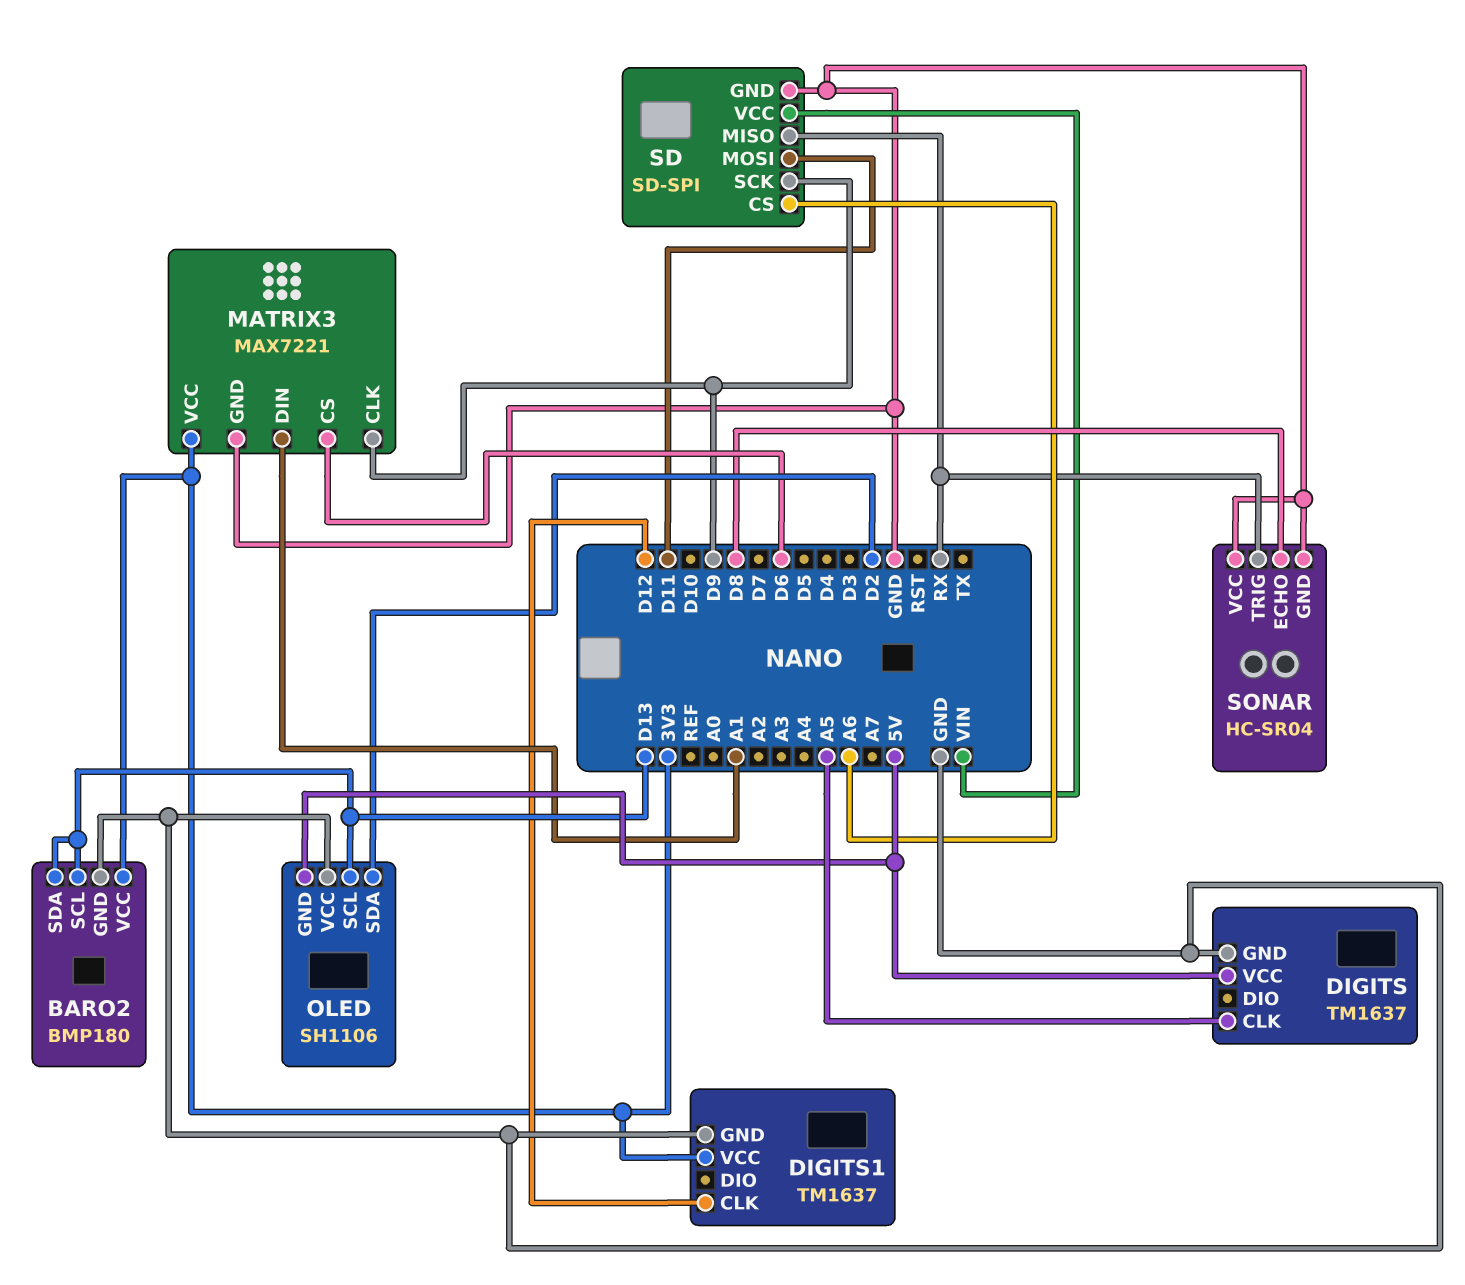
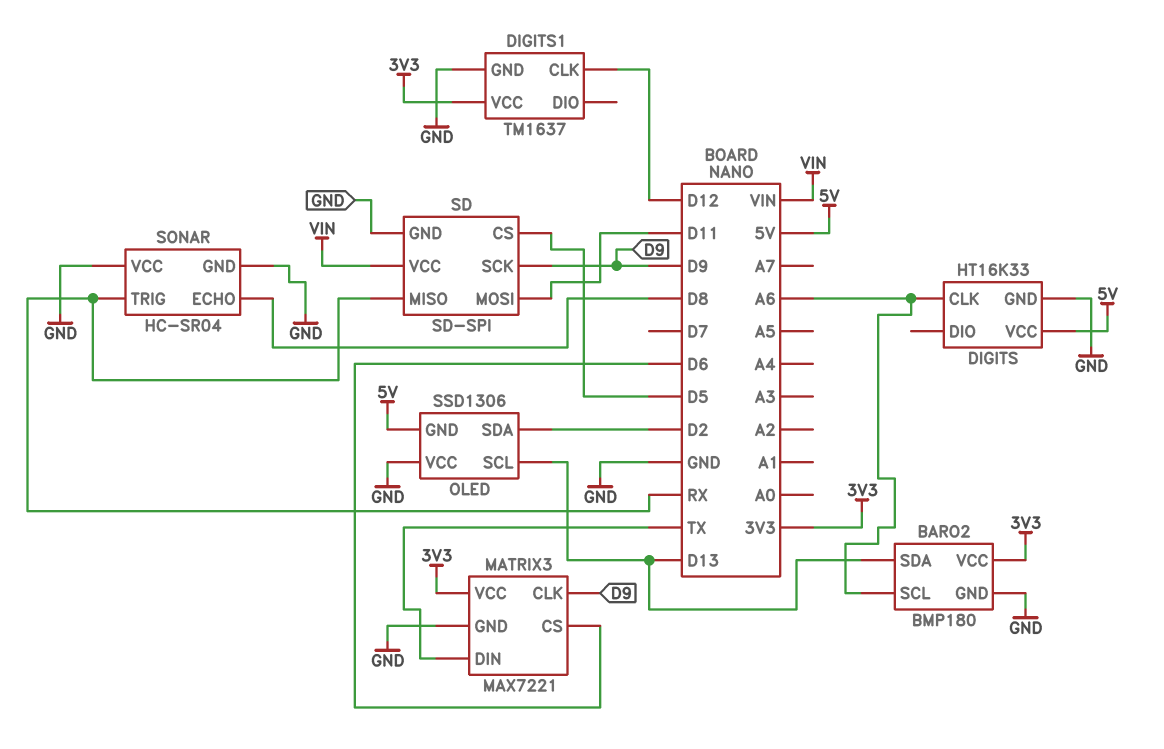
BARO2 pin SCL: D13 -> A6
DIGITS: TM1637 -> HT16K33
DIGITS pin CLK: A5 -> A6
MATRIX3 pin DIN: A1 -> TX
OLED: SH1106 -> SSD1306
SD pin CS: A6 -> D5

